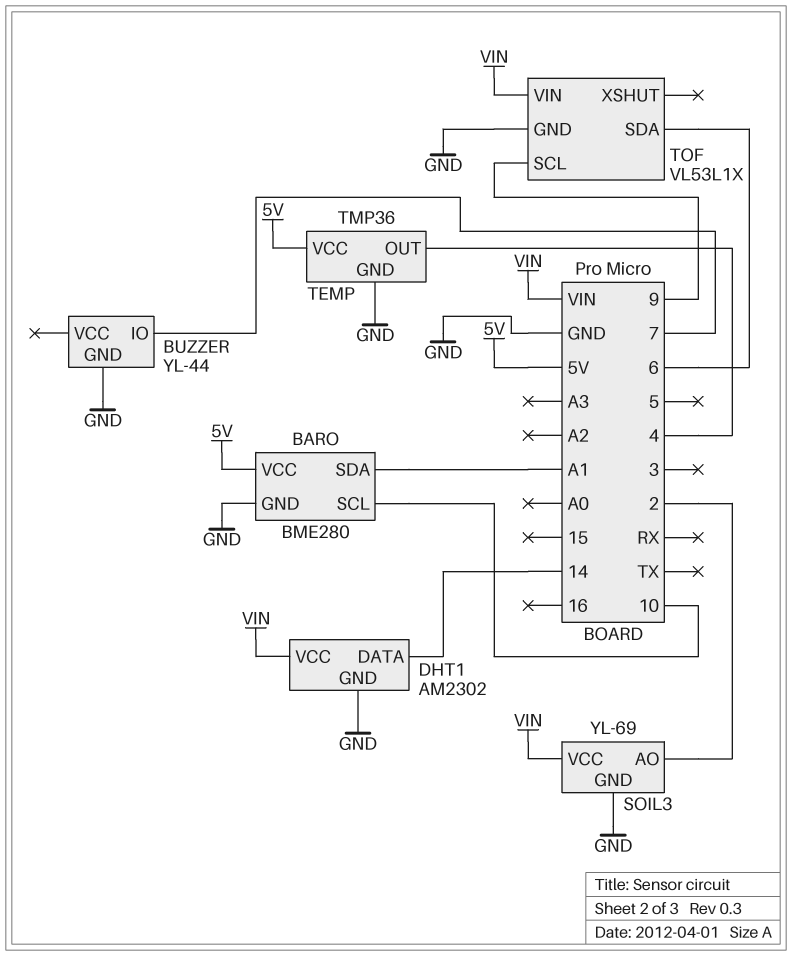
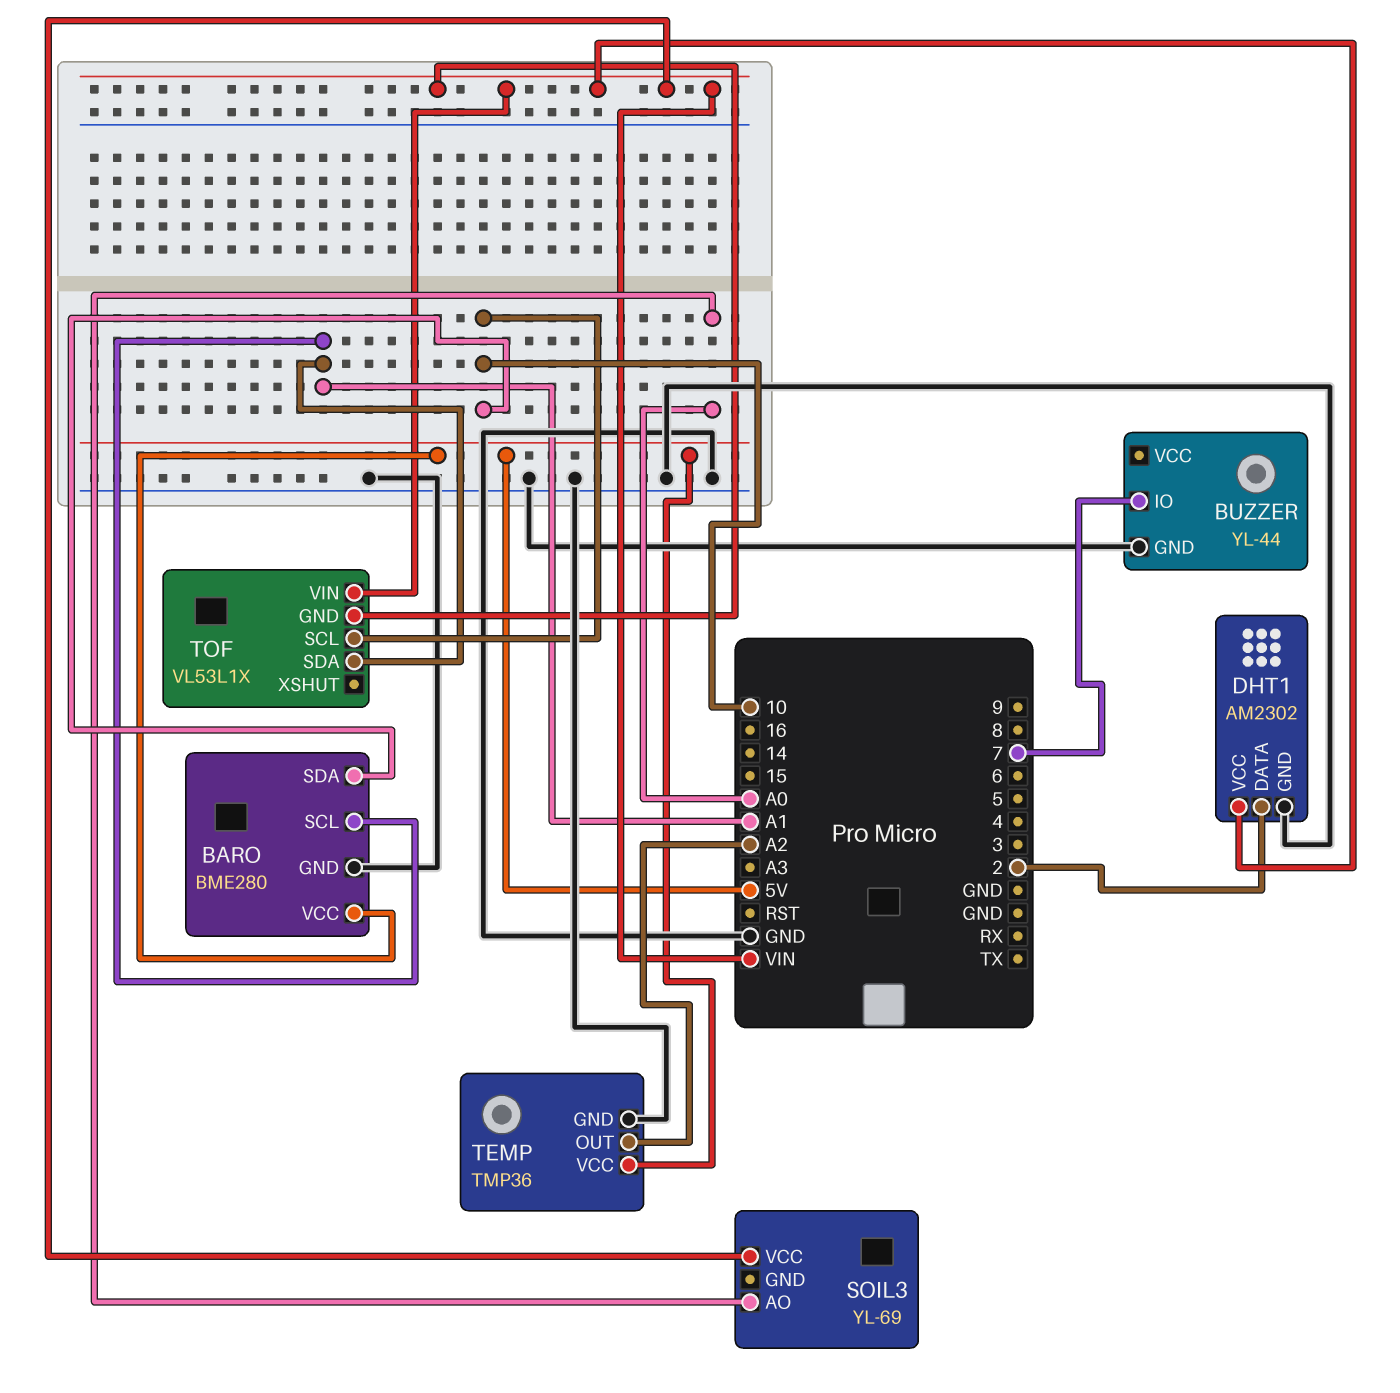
BARO pin SCL: 10 -> A1
BARO pin SDA: A1 -> 10
DHT1 pin DATA: 14 -> 2
SOIL3 pin AO: 2 -> A0
SOIL3 pin GND: GND -> none
TEMP pin OUT: 4 -> A2
TOF pin GND: GND -> VIN
TOF pin SCL: 9 -> 10
TOF pin SDA: 6 -> A1

